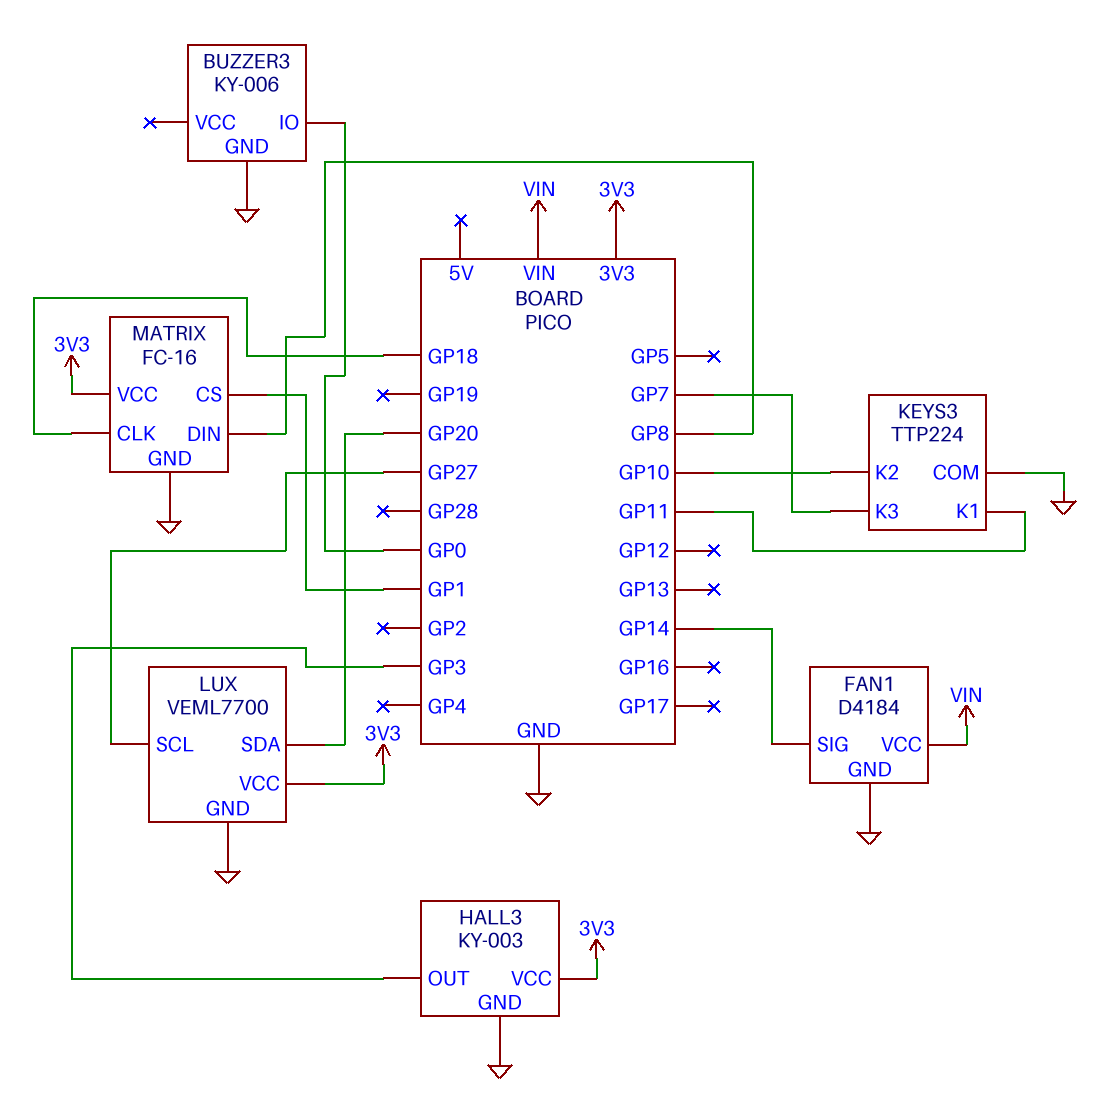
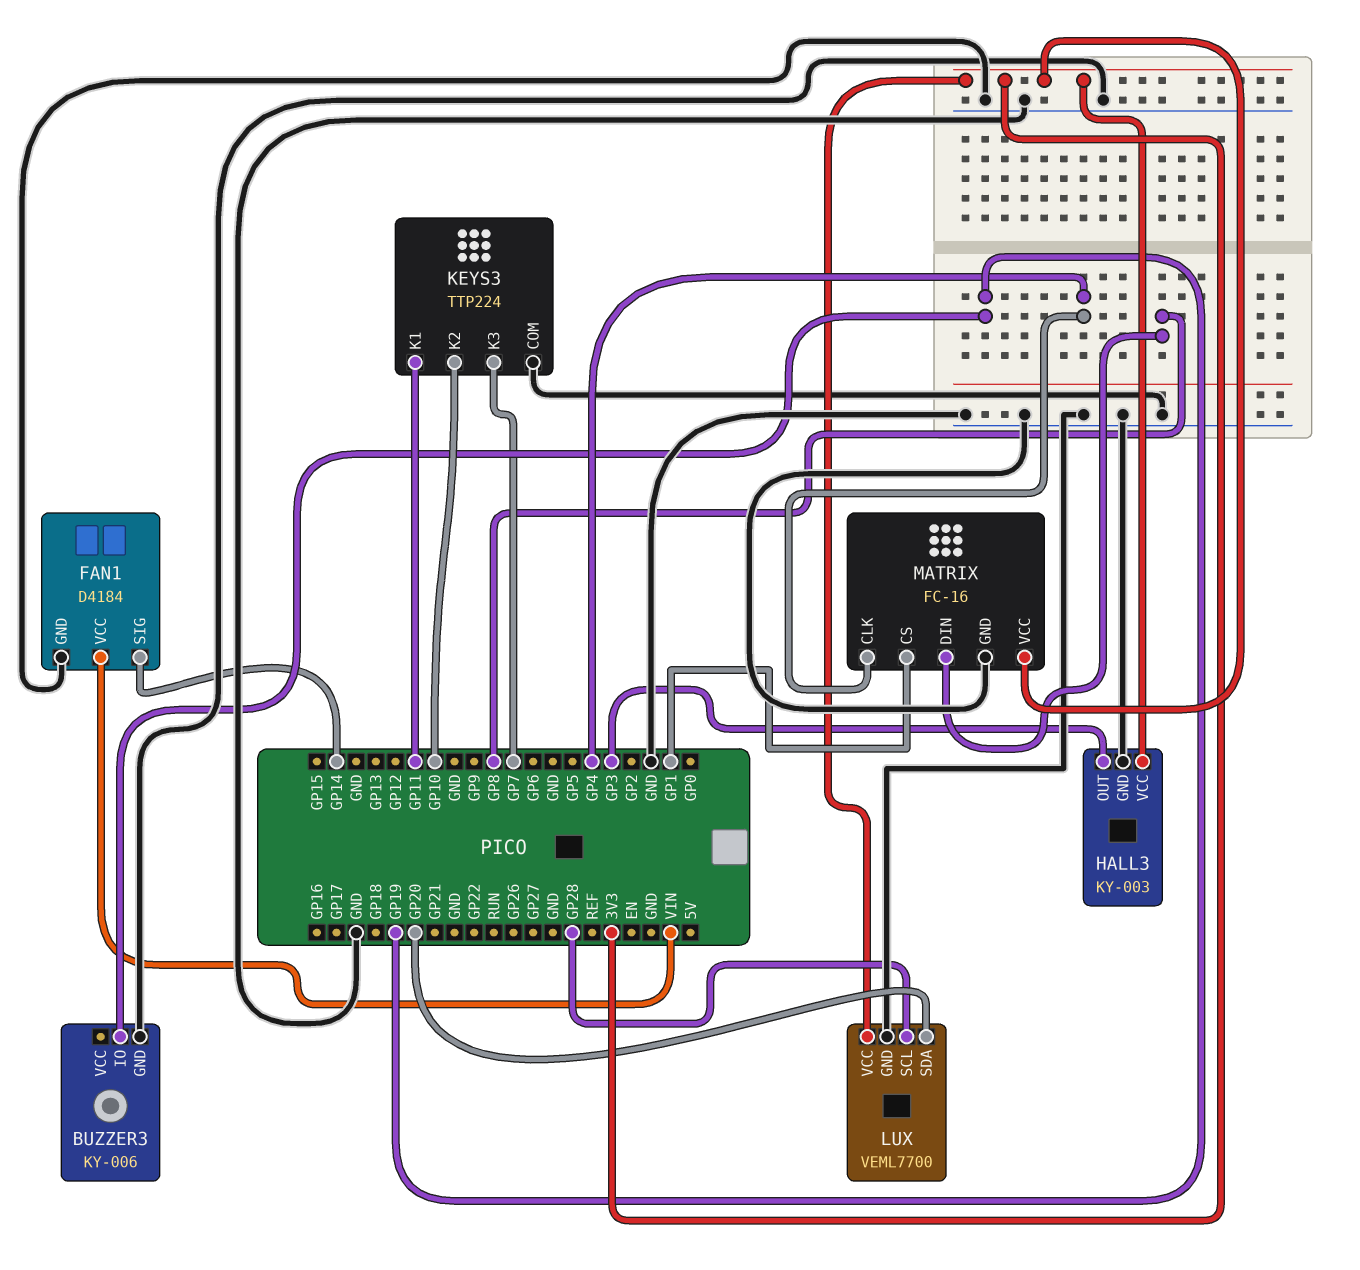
BUZZER3 pin IO: GP0 -> GP19
LUX pin SCL: GP27 -> GP28
MATRIX pin CLK: GP18 -> GP4

